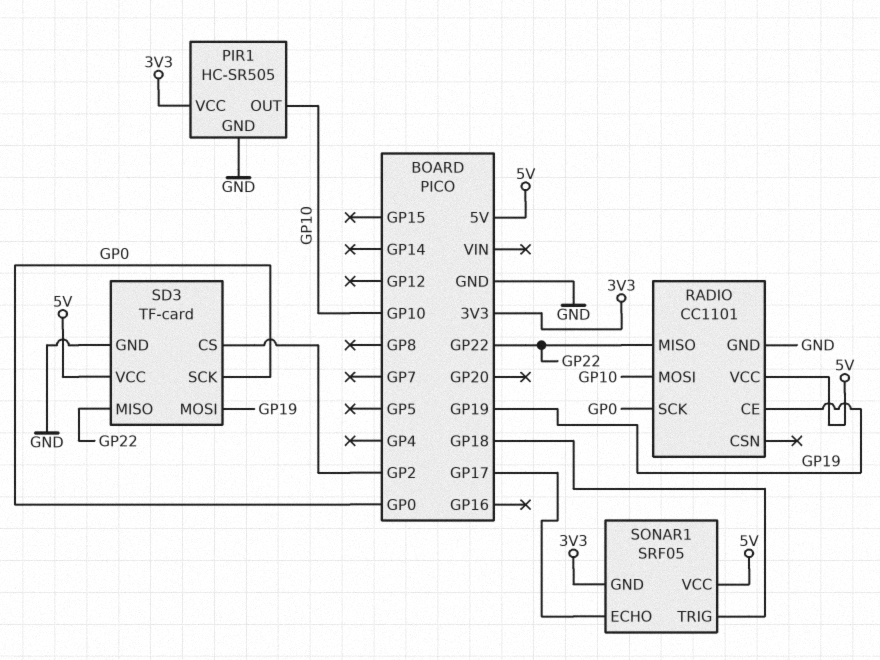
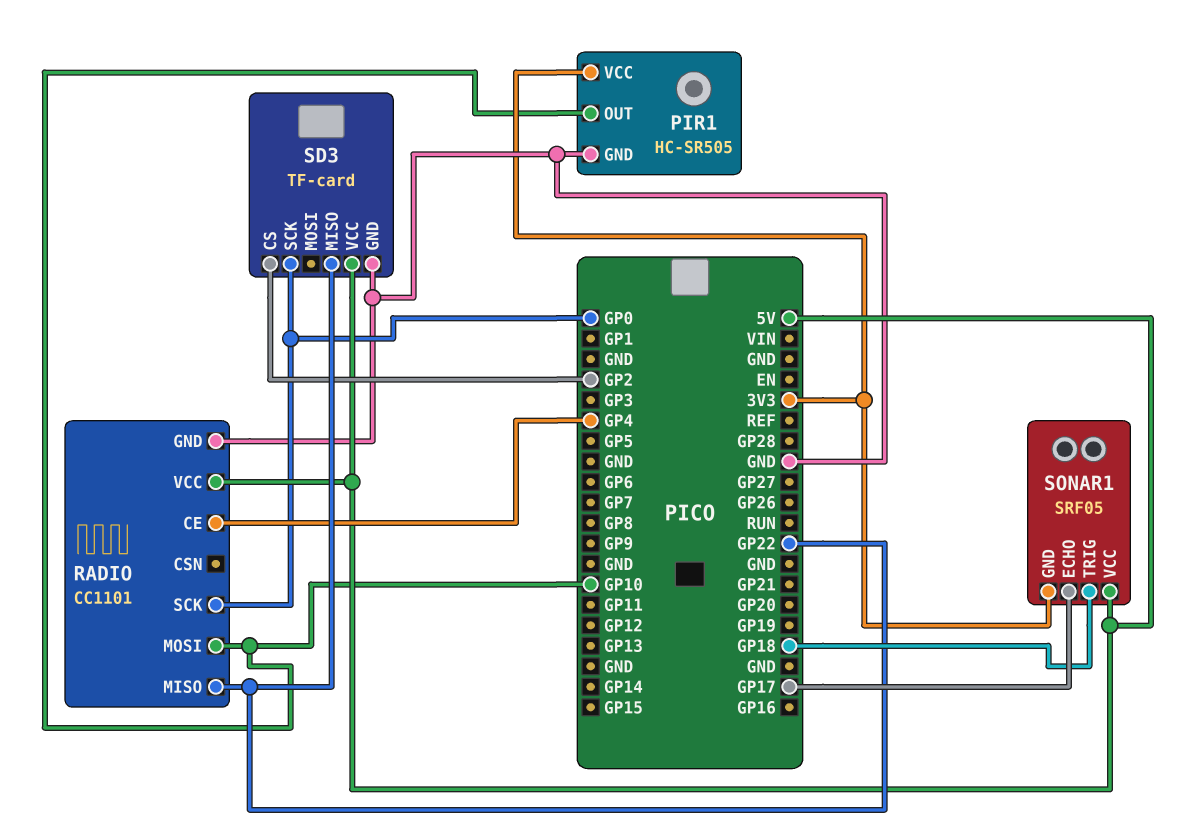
RADIO pin CE: GP19 -> GP4
SD3 pin MOSI: GP19 -> none

